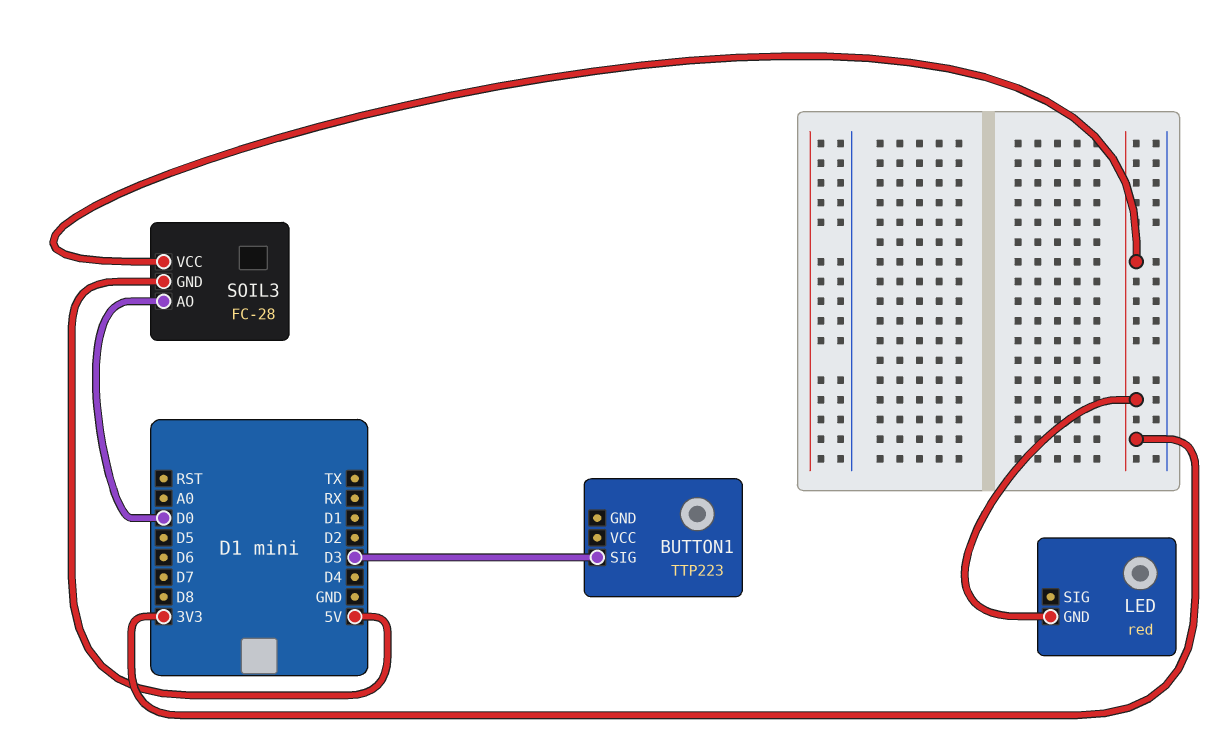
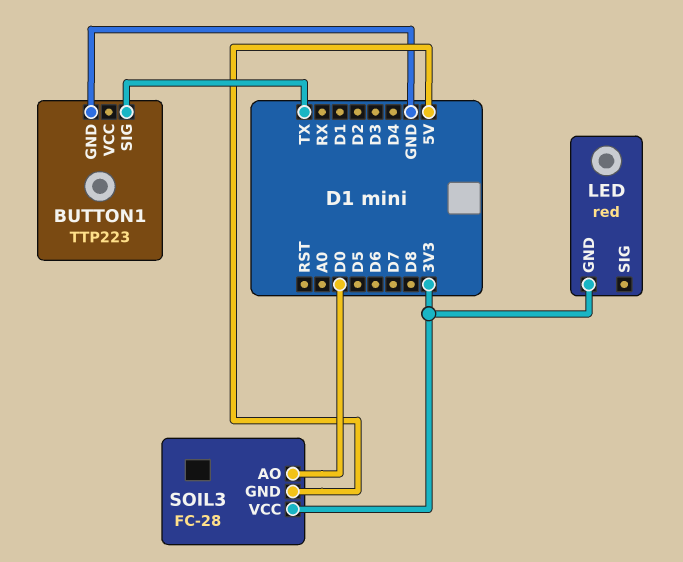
BUTTON1 pin GND: none -> GND
BUTTON1 pin SIG: D3 -> TX

